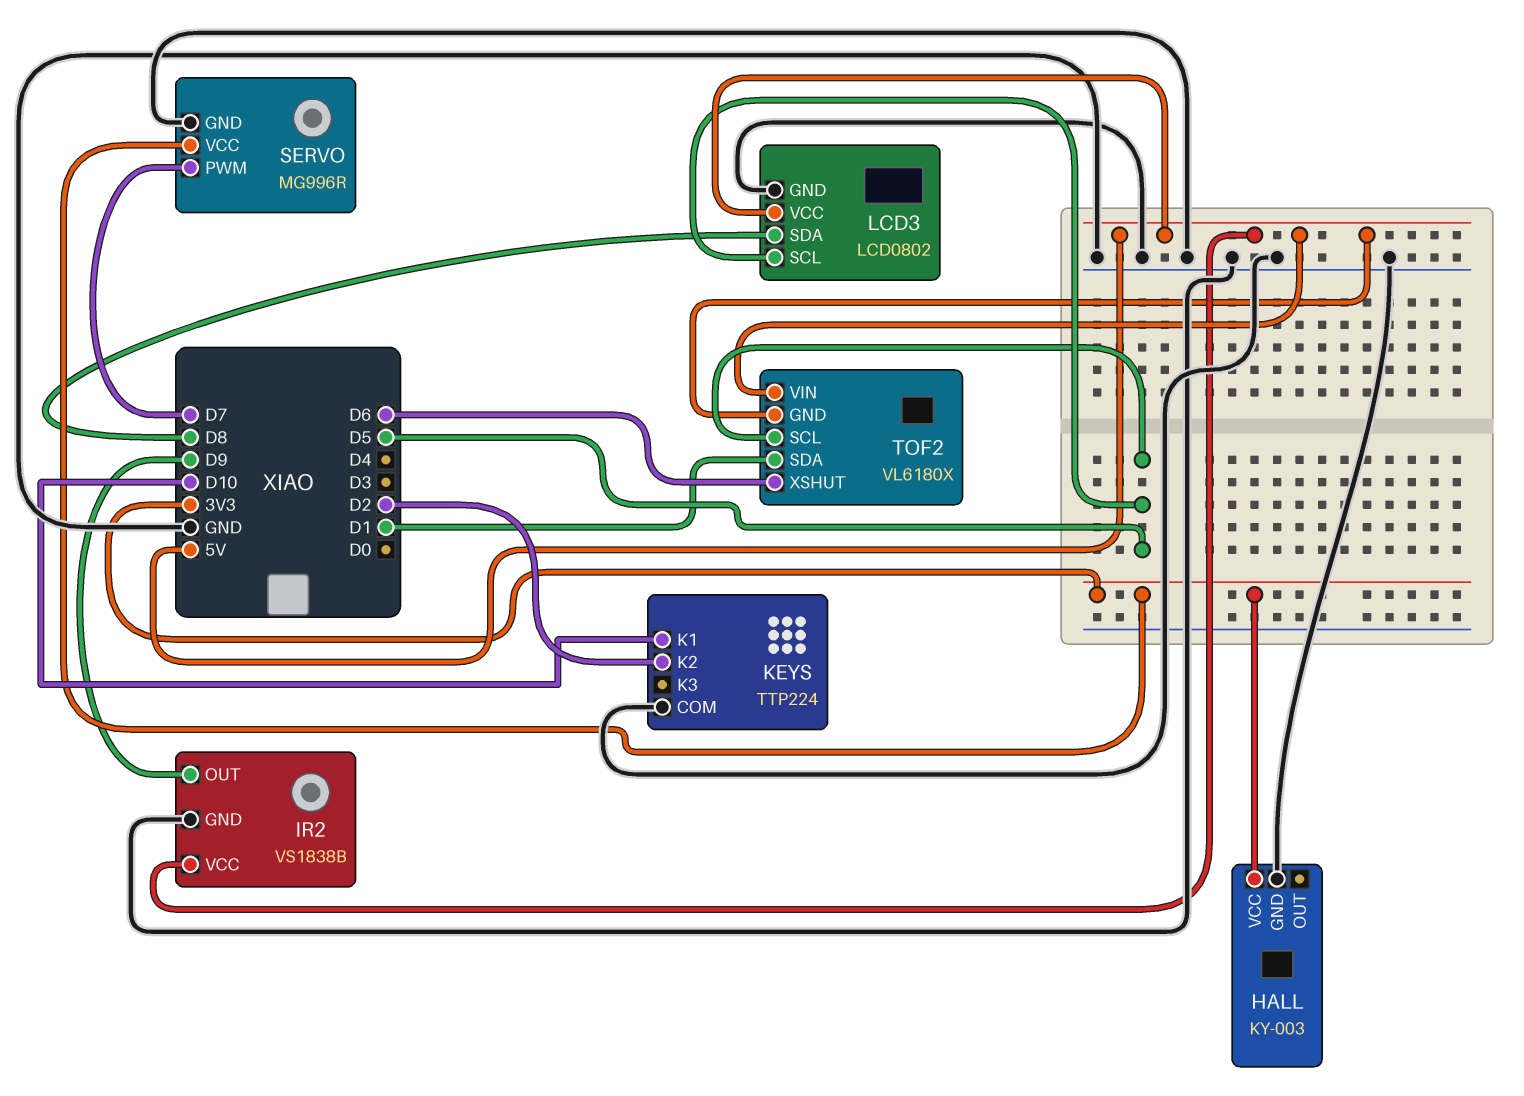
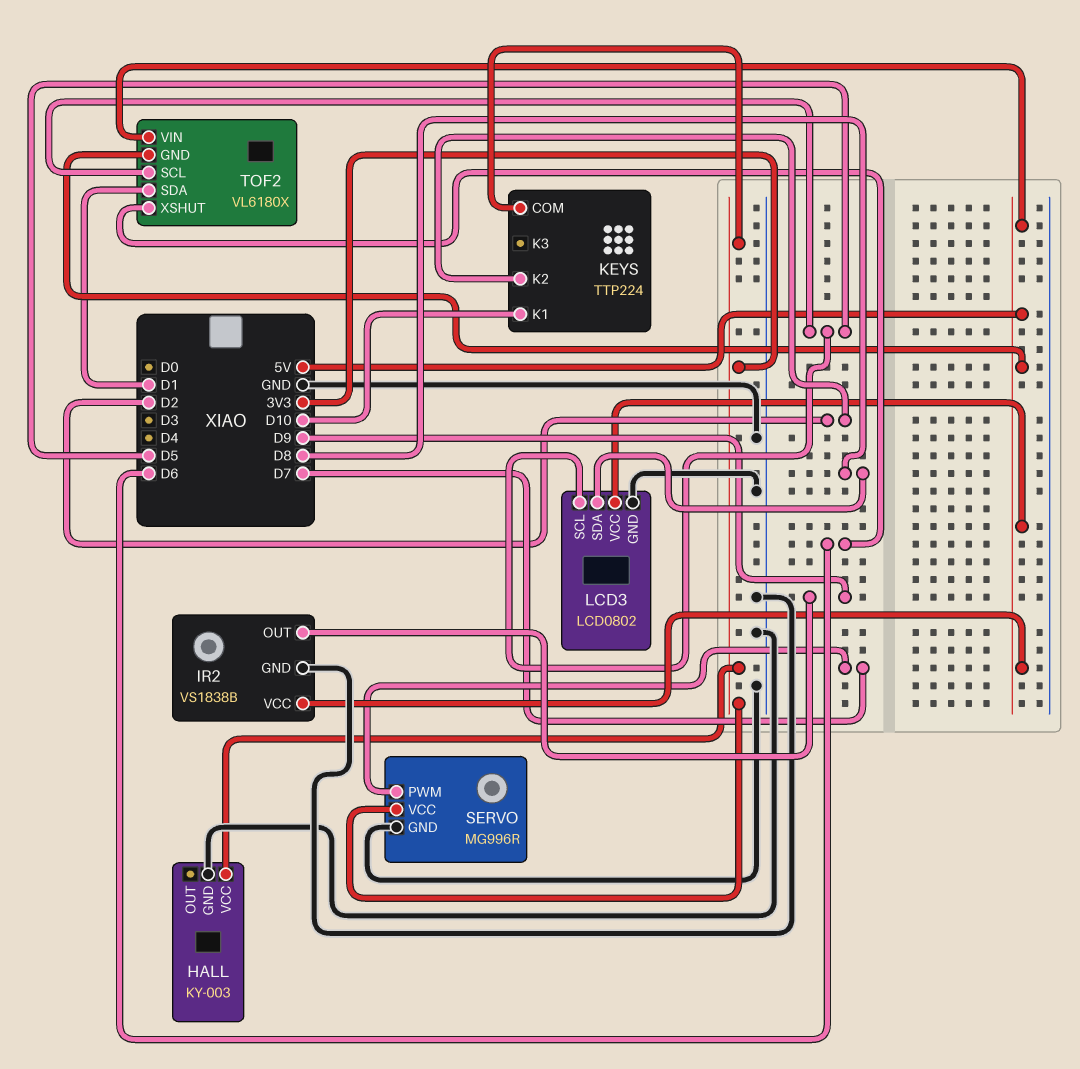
KEYS pin COM: GND -> 3V3

